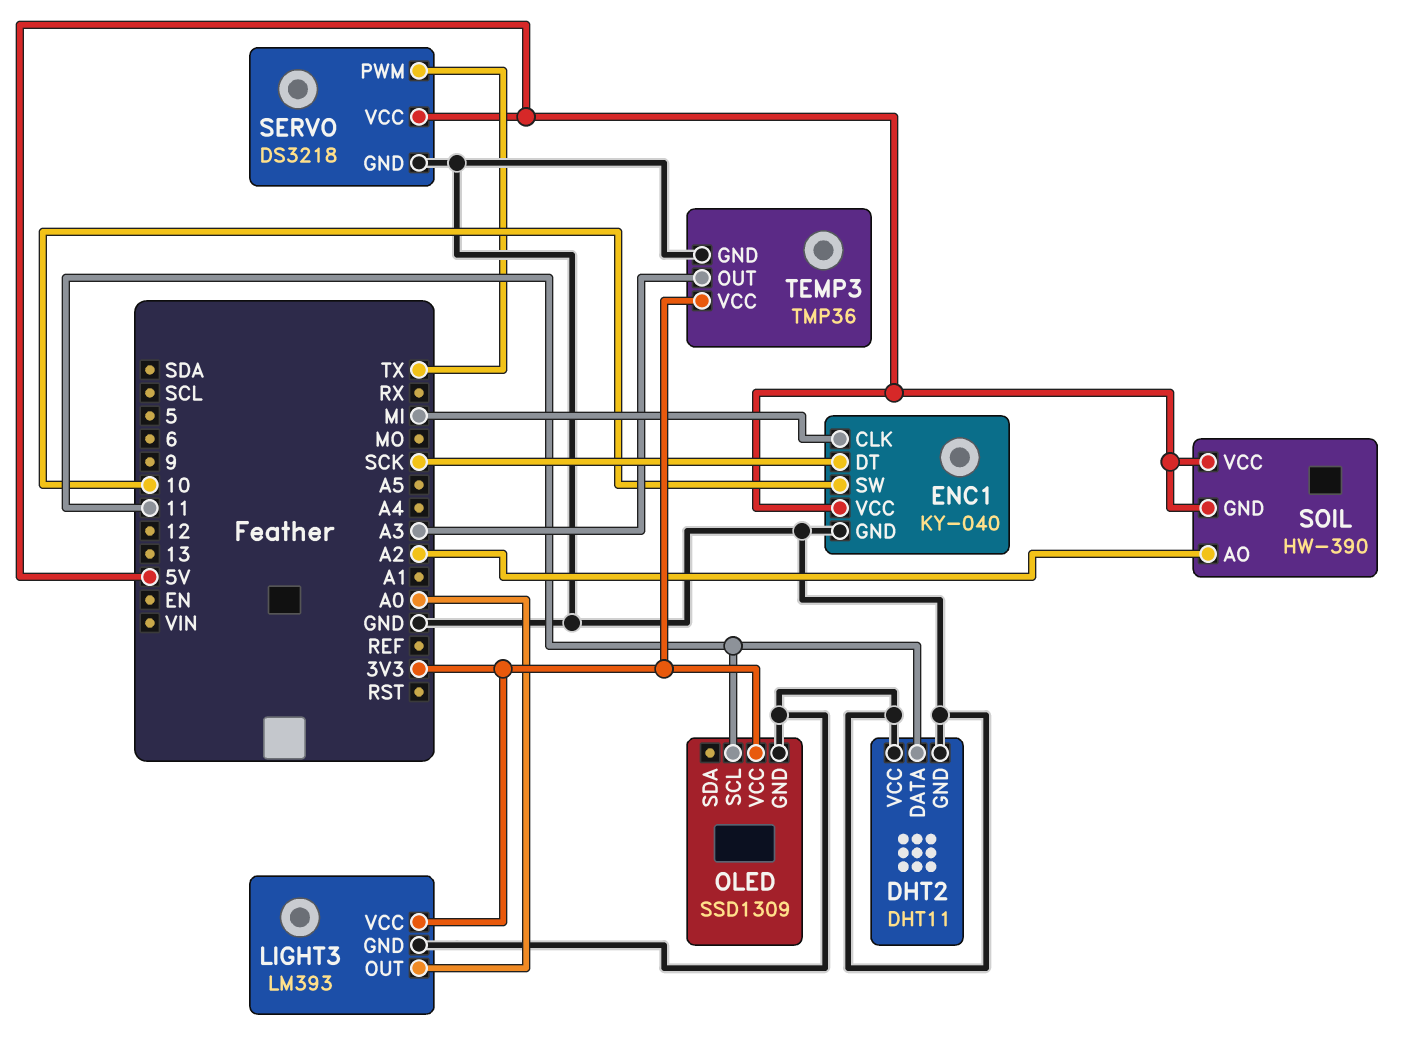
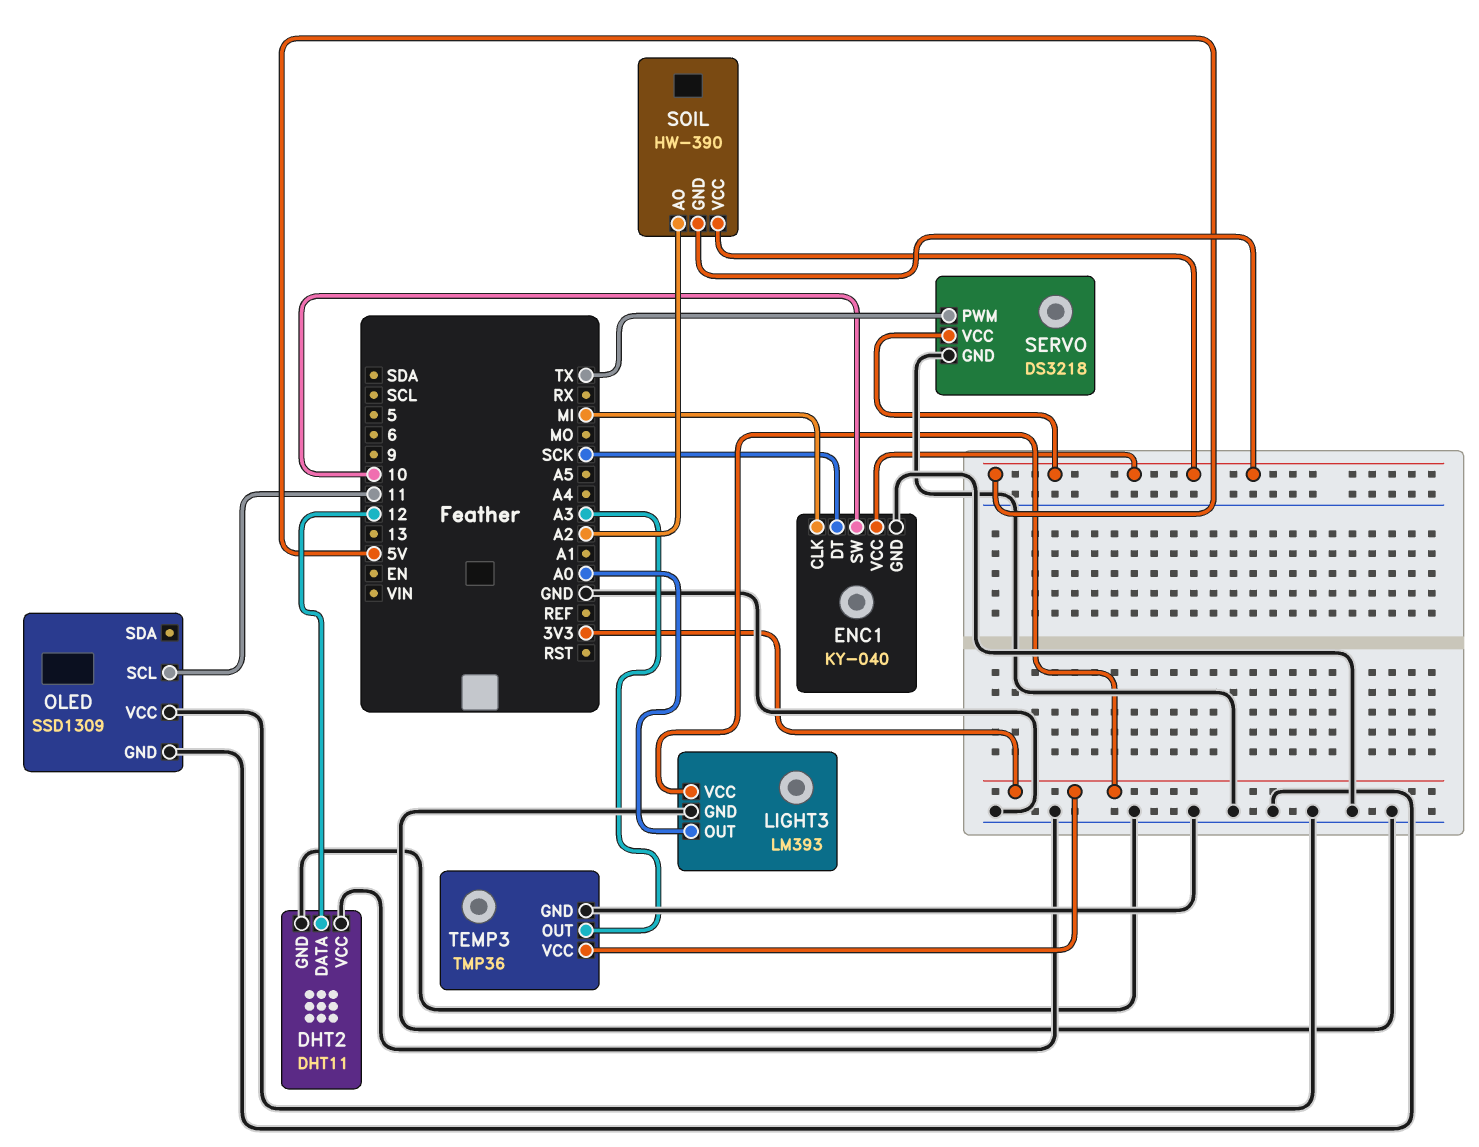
DHT2 pin DATA: 11 -> 12
OLED pin VCC: 3V3 -> GND

